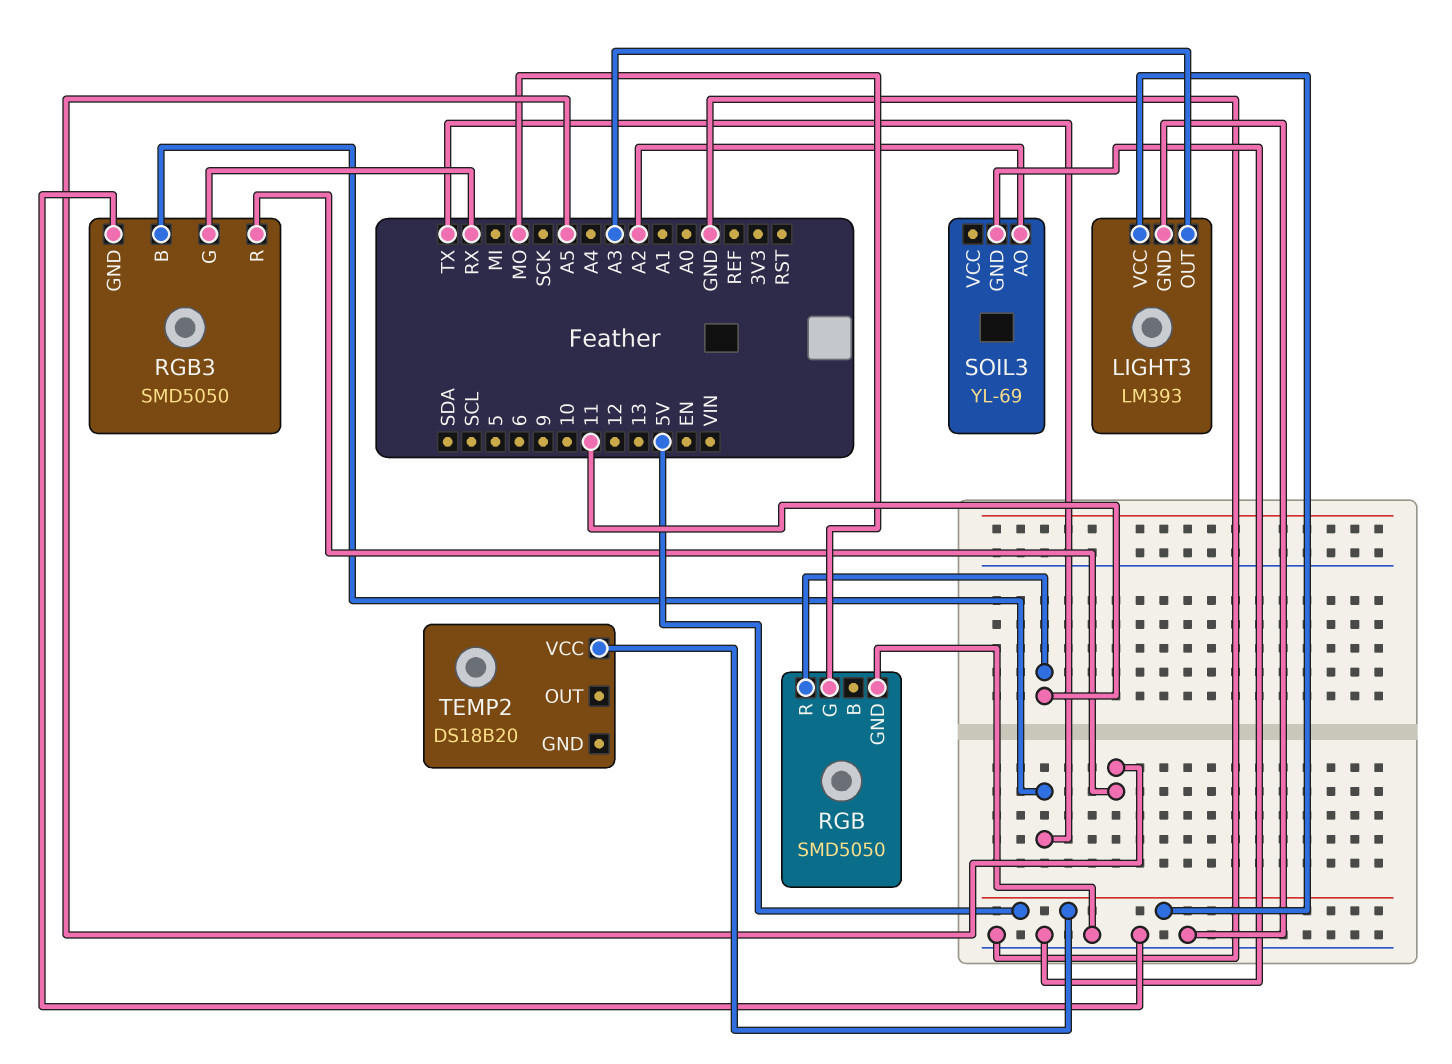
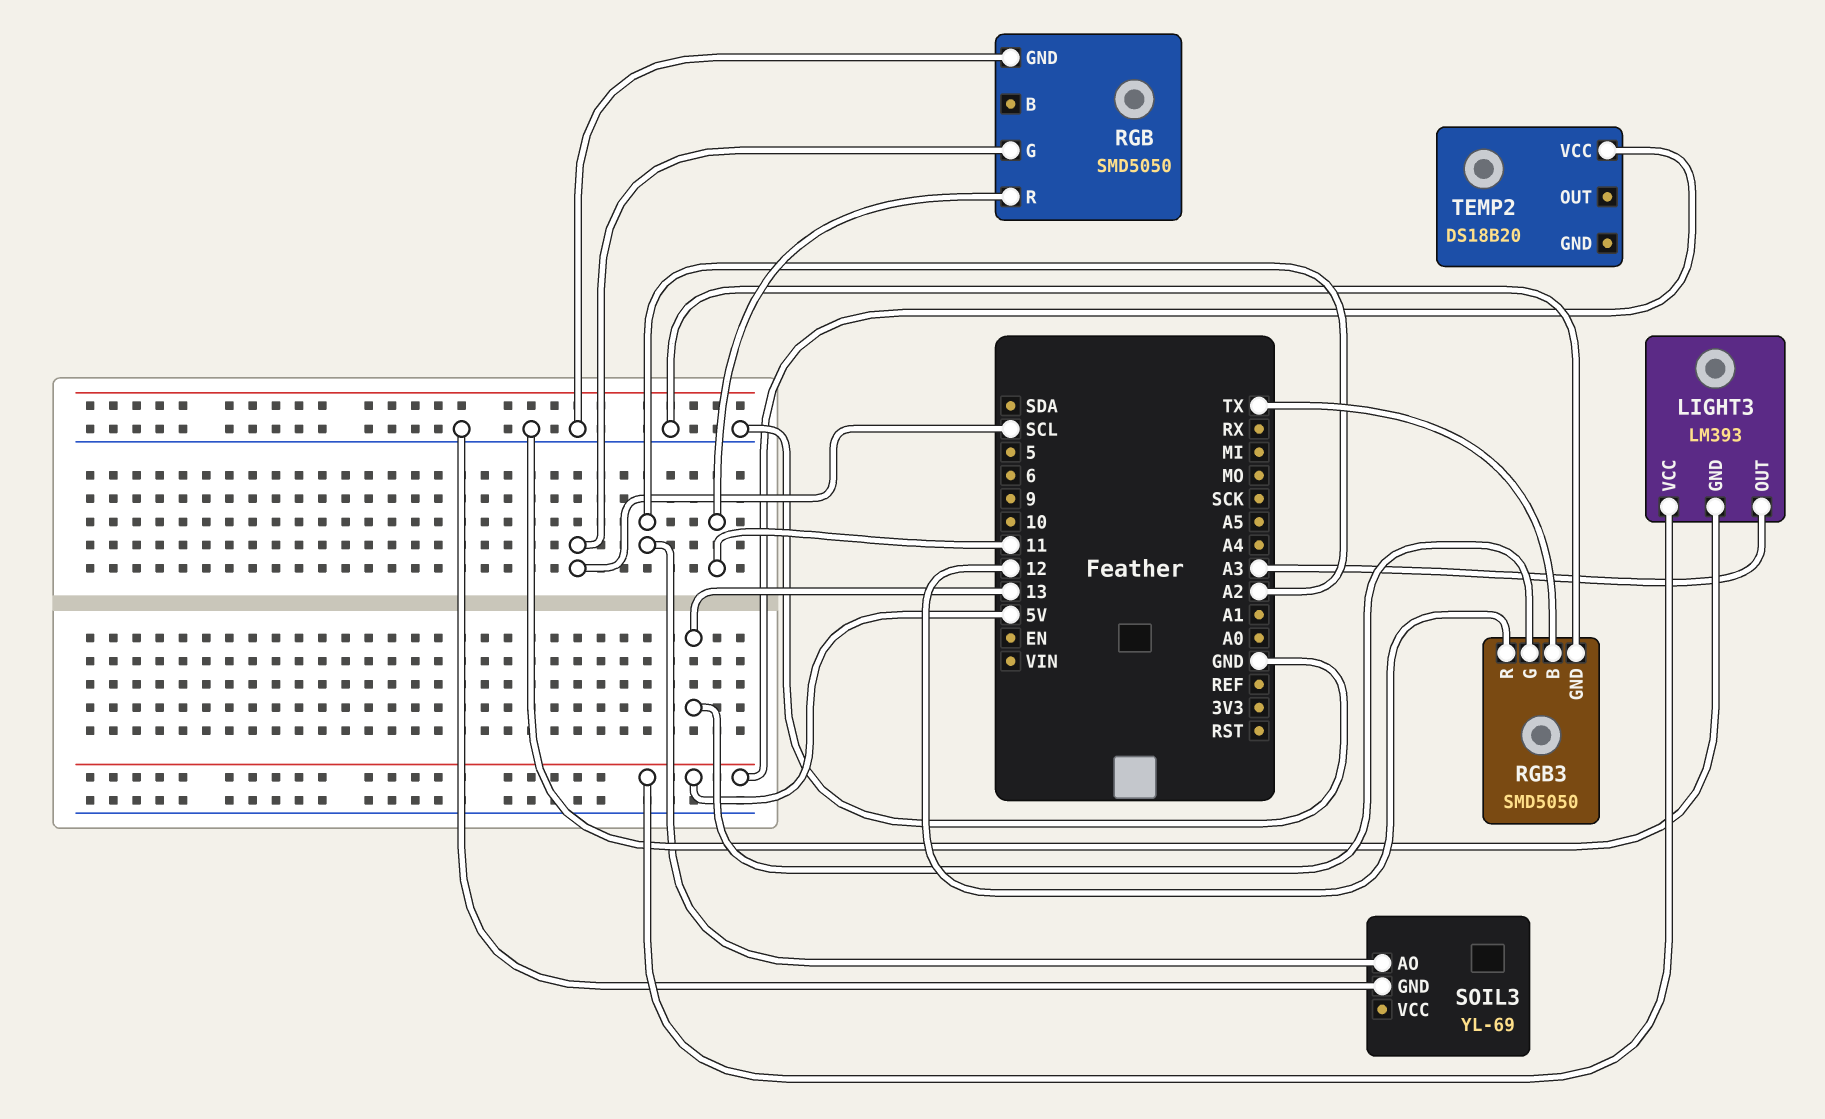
RGB pin G: MO -> SCL
RGB3 pin G: RX -> 13
RGB3 pin R: A5 -> 12

